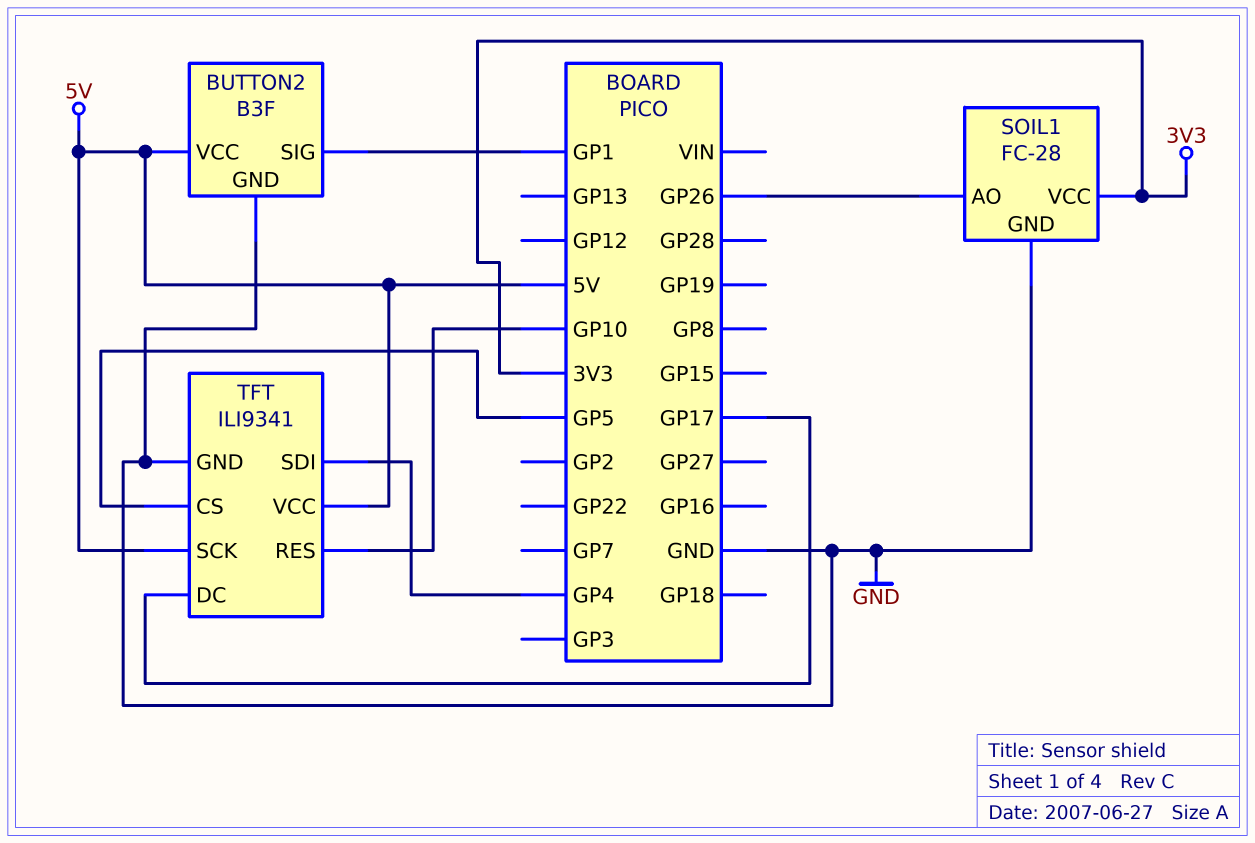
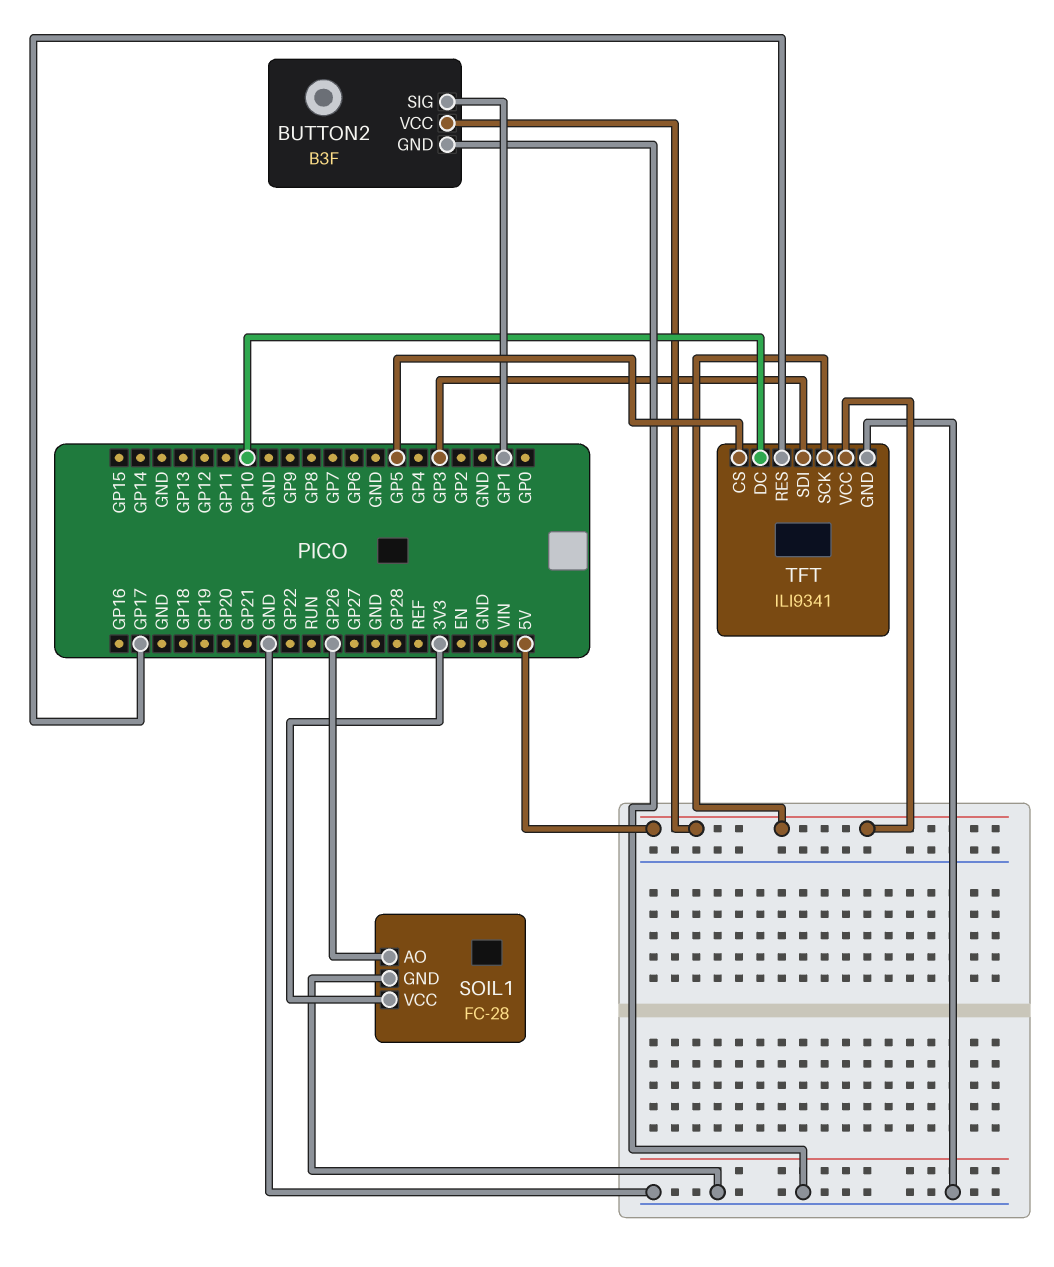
TFT pin DC: GP17 -> GP10
TFT pin RES: GP10 -> GP17
TFT pin SDI: GP4 -> GP3

